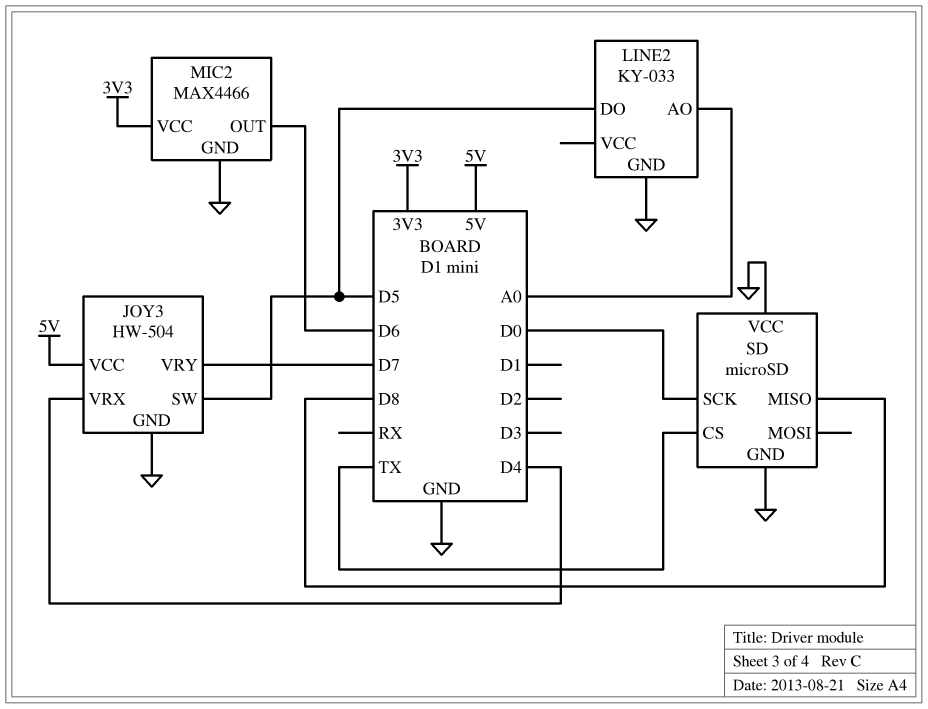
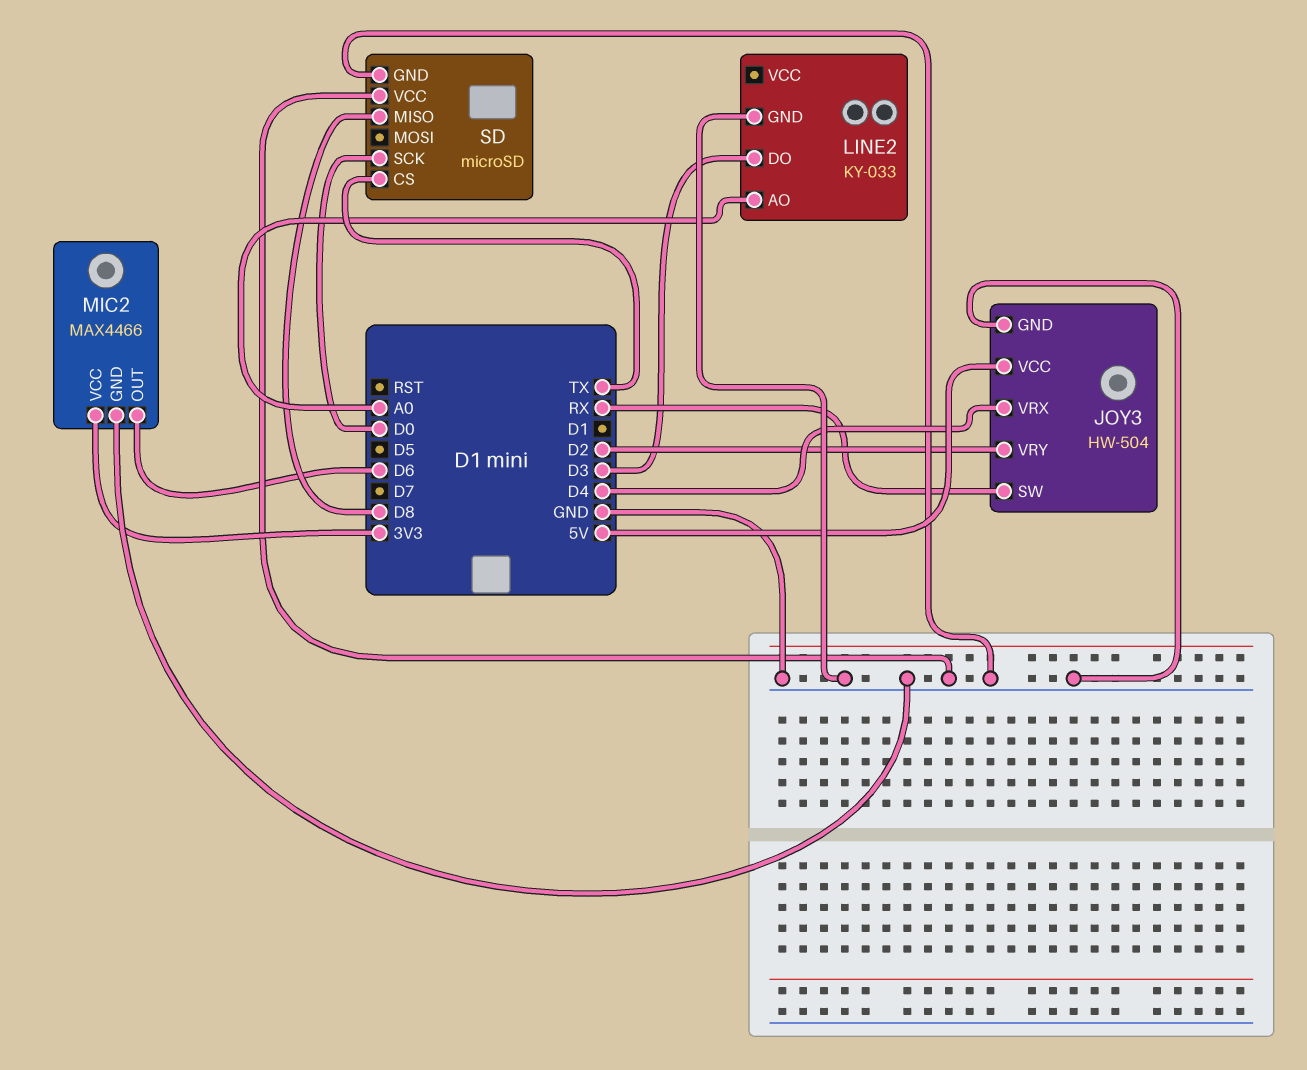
JOY3 pin SW: D5 -> RX
JOY3 pin VRY: D7 -> D2
LINE2 pin DO: D5 -> D3

